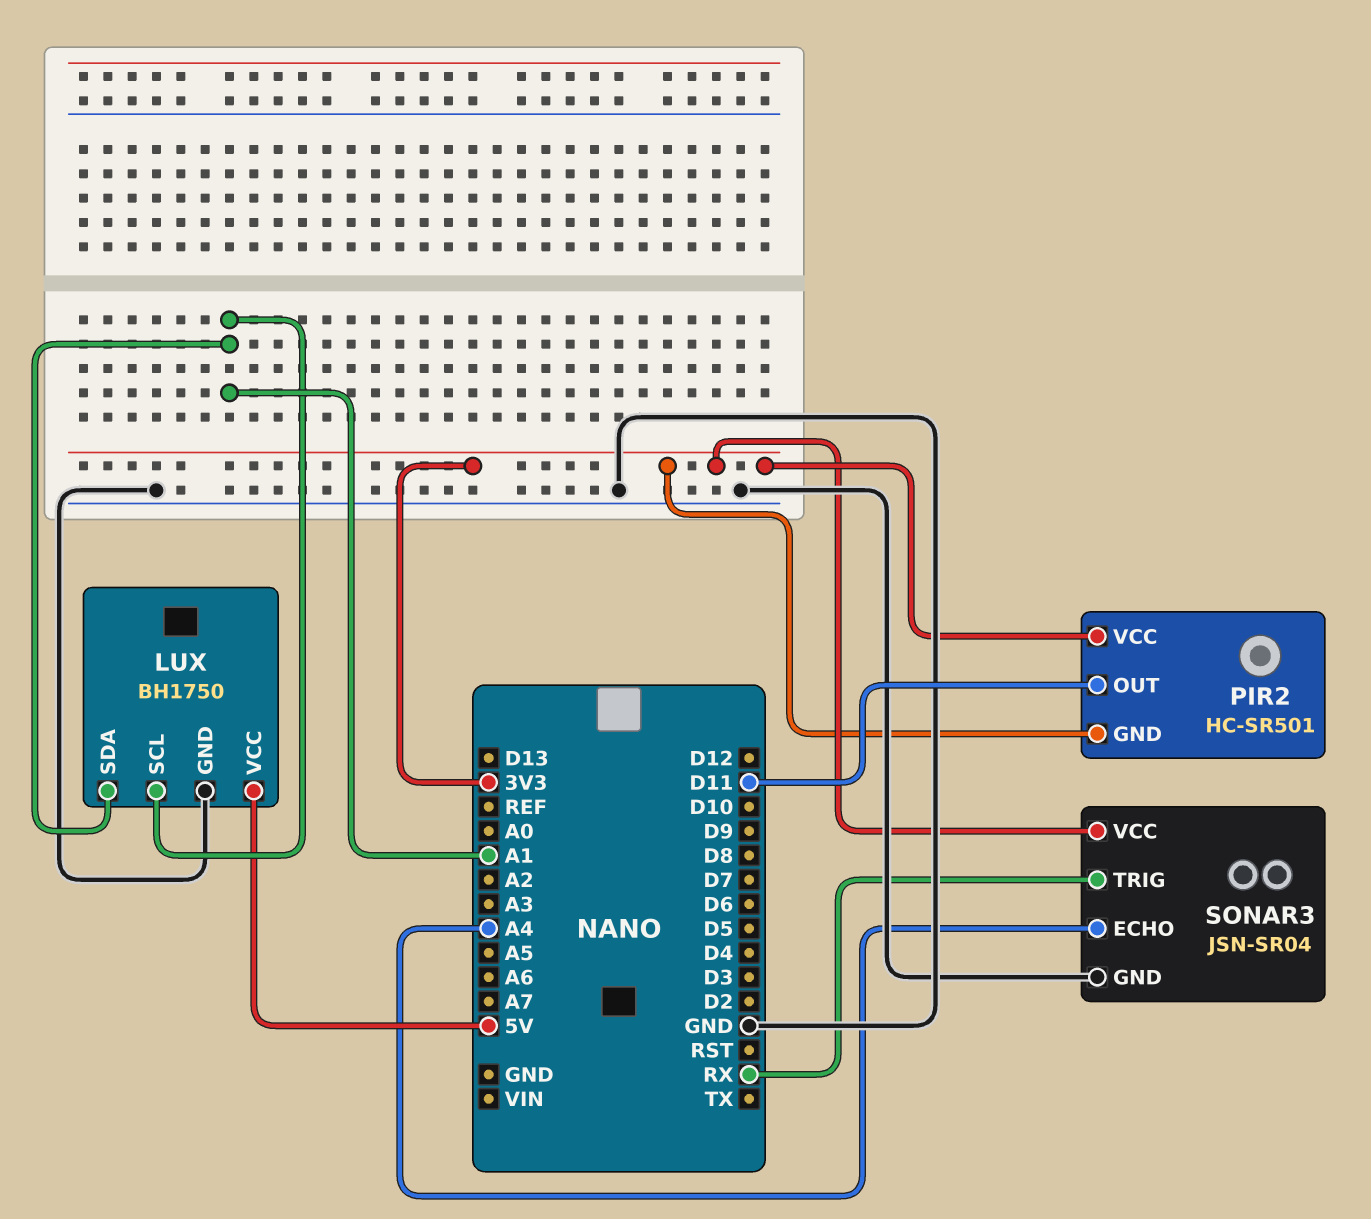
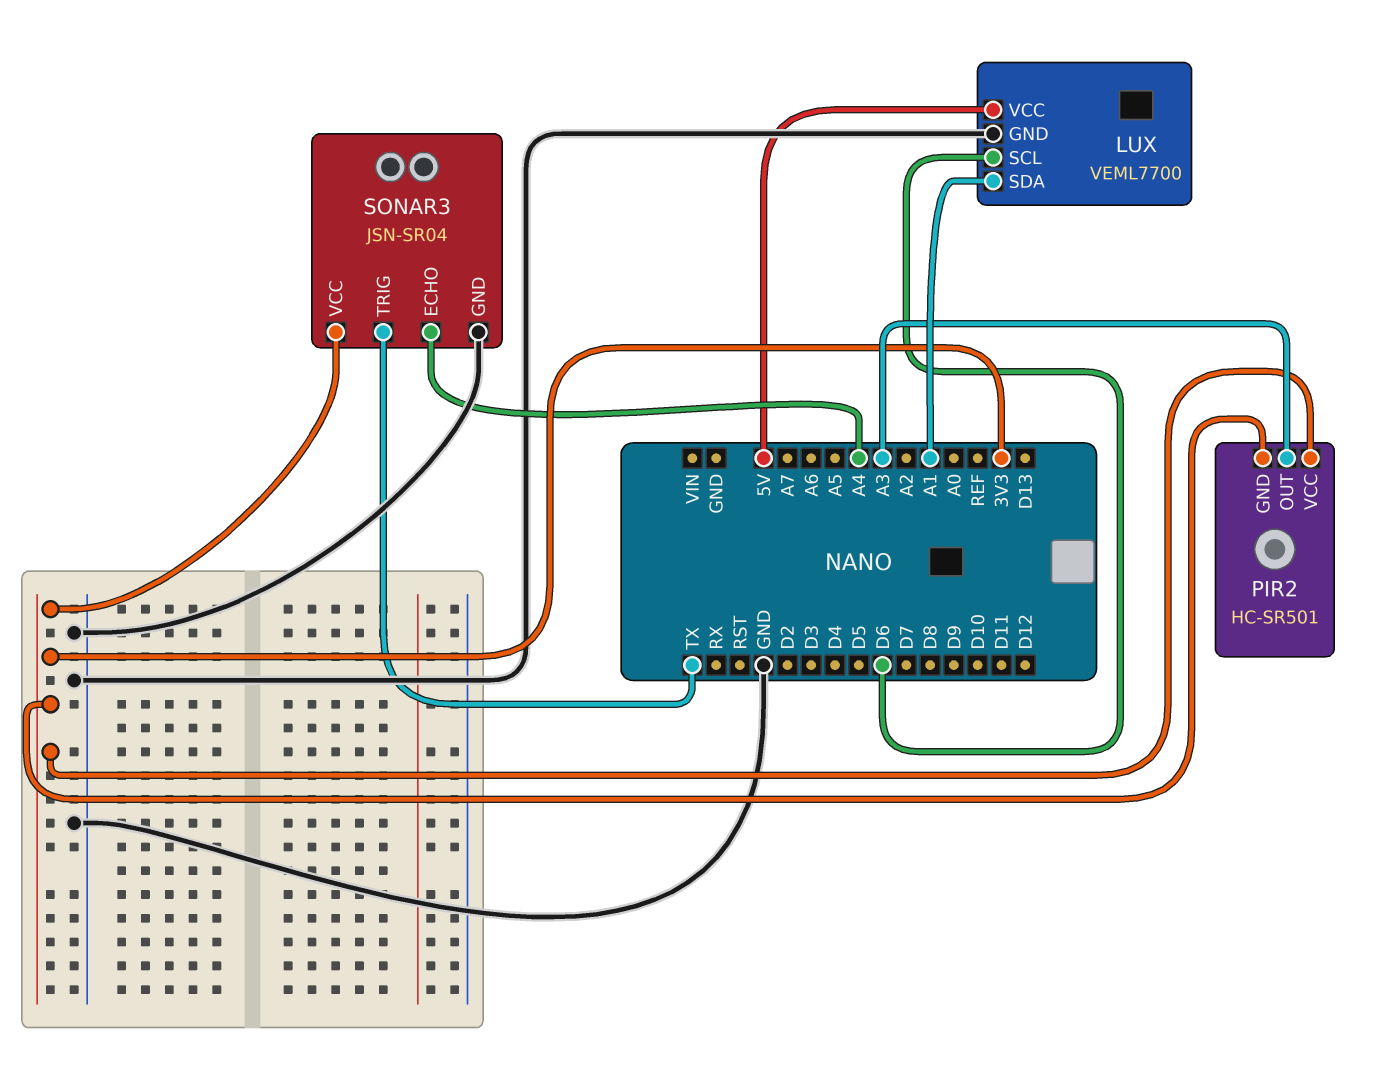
LUX: BH1750 -> VEML7700
LUX pin SCL: A1 -> D6
PIR2 pin OUT: D11 -> A3
SONAR3 pin TRIG: RX -> TX

